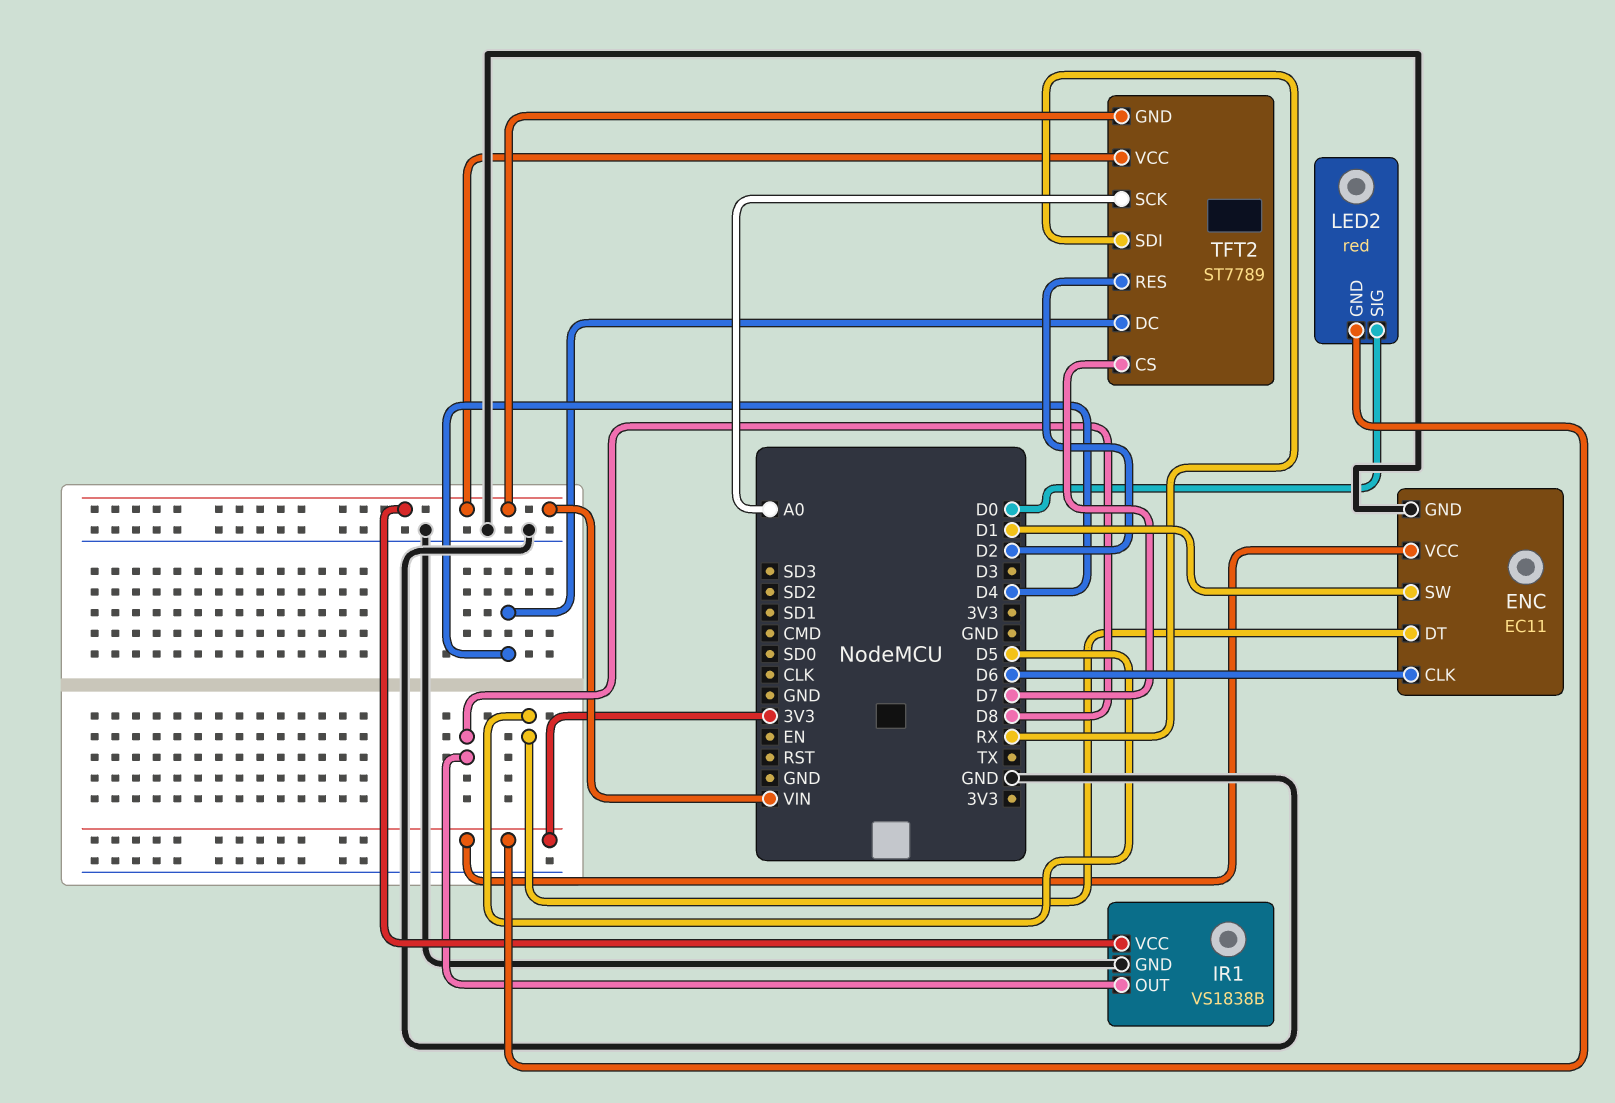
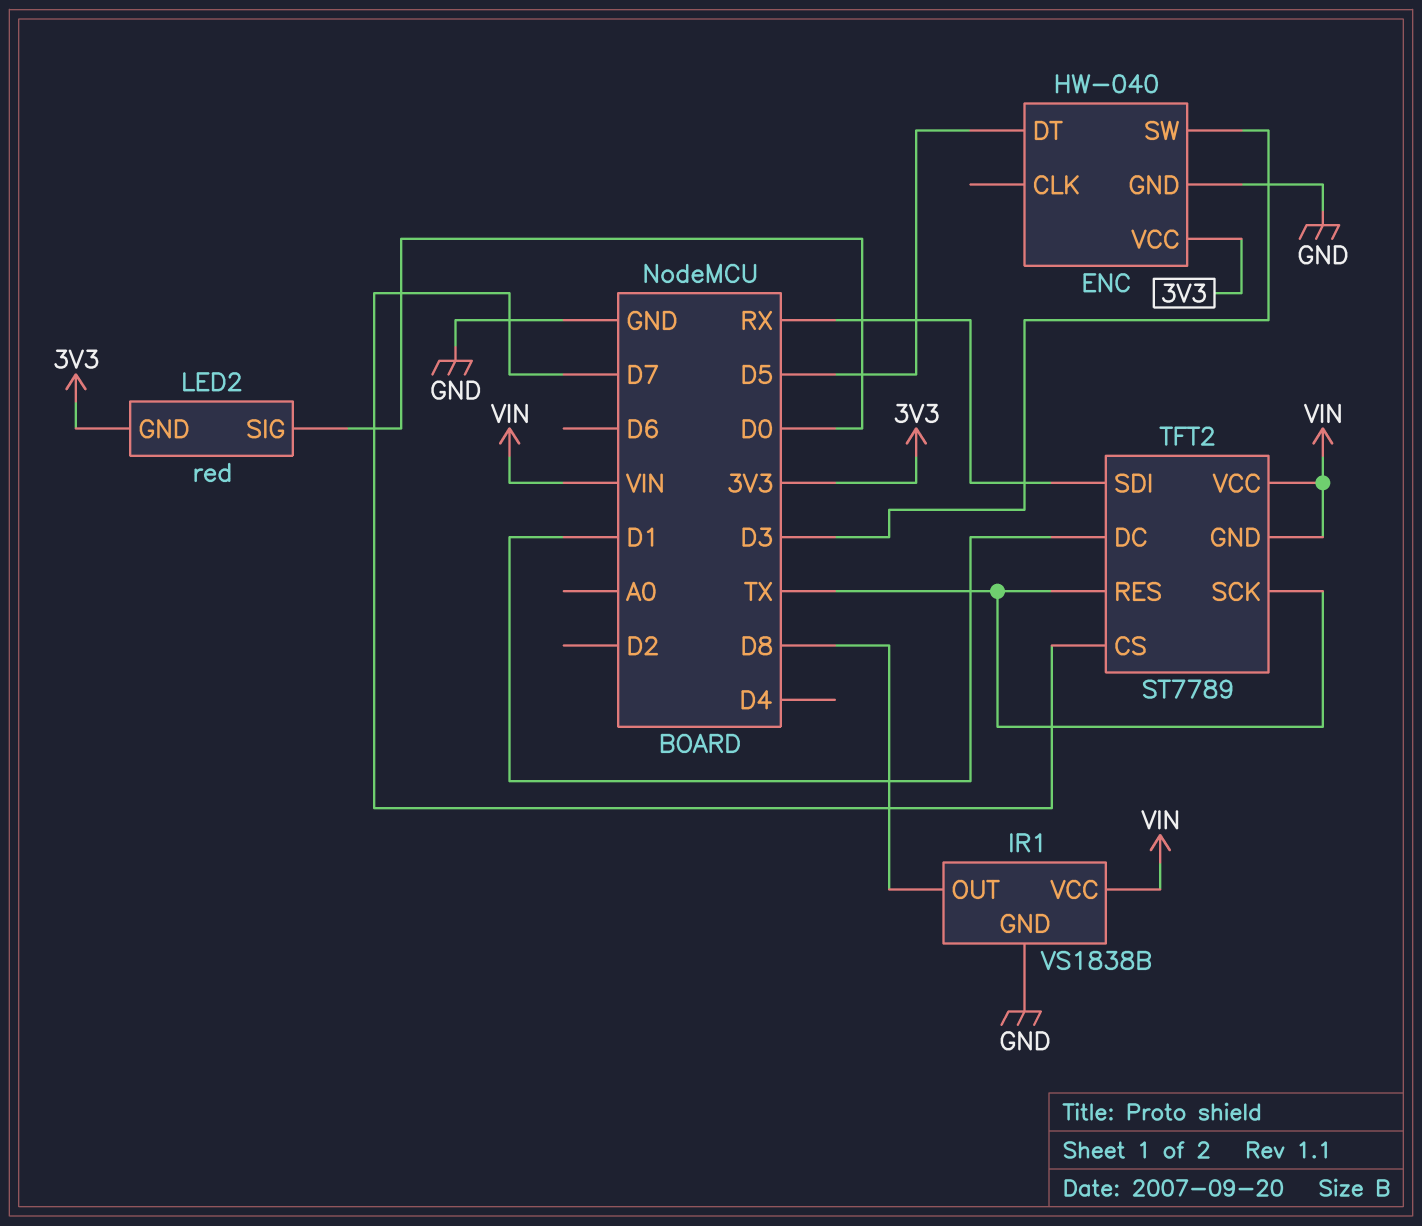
ENC: EC11 -> HW-040
ENC pin CLK: D6 -> none
ENC pin SW: D1 -> D3
TFT2 pin DC: D4 -> D1
TFT2 pin RES: D2 -> TX
TFT2 pin SCK: A0 -> TX

